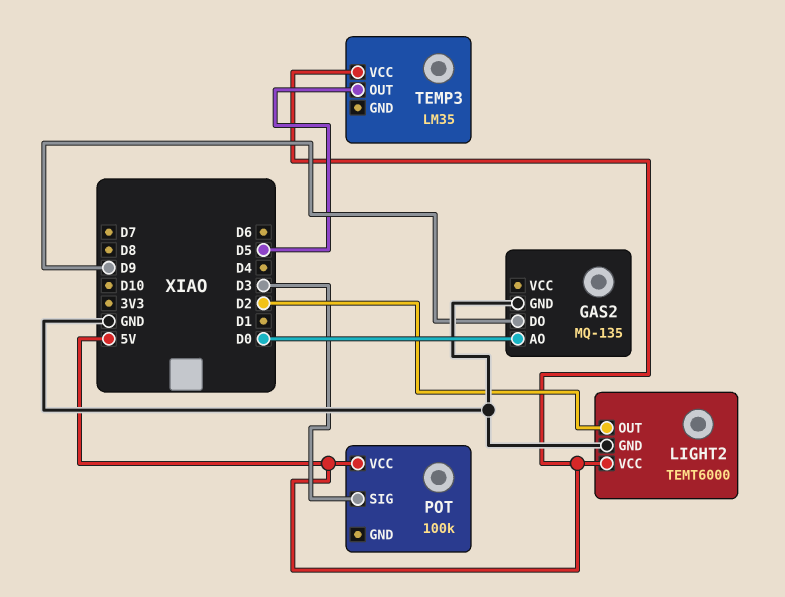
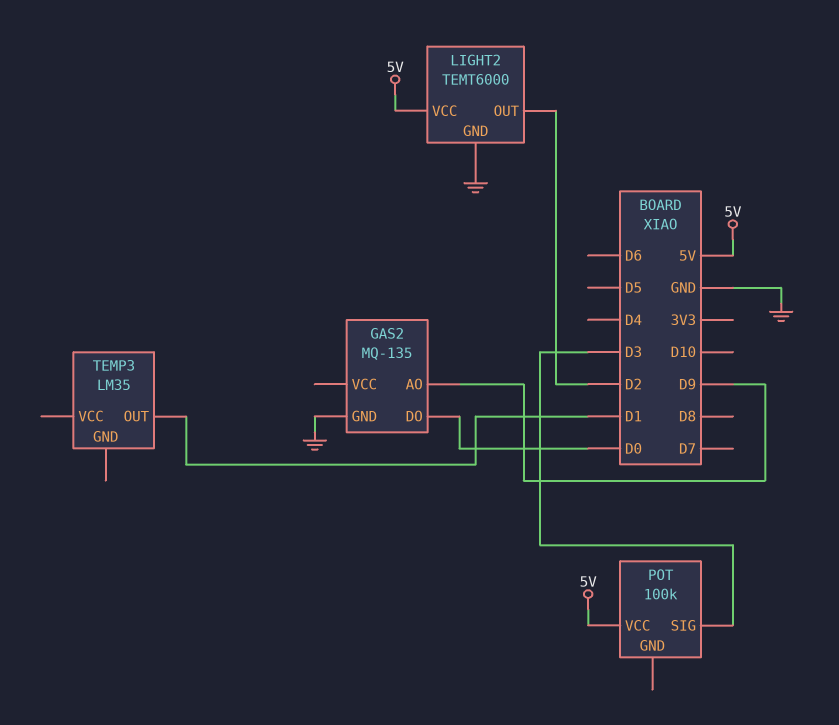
GAS2 pin AO: D0 -> D9
GAS2 pin DO: D9 -> D0
TEMP3 pin OUT: D5 -> D1
TEMP3 pin VCC: 5V -> none

